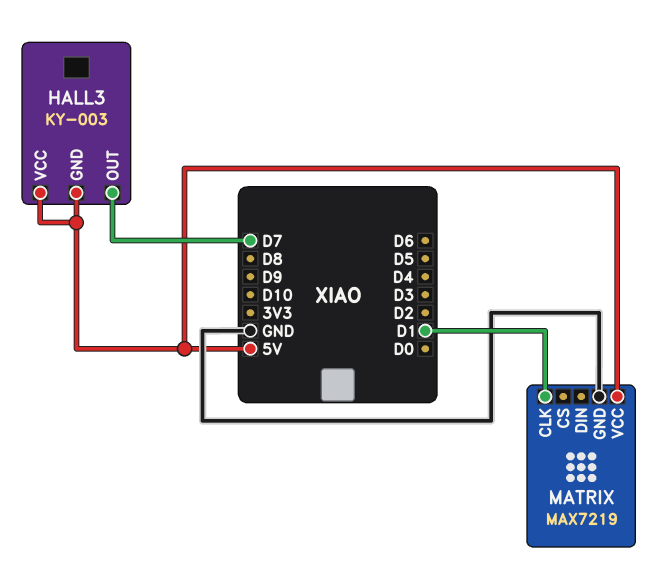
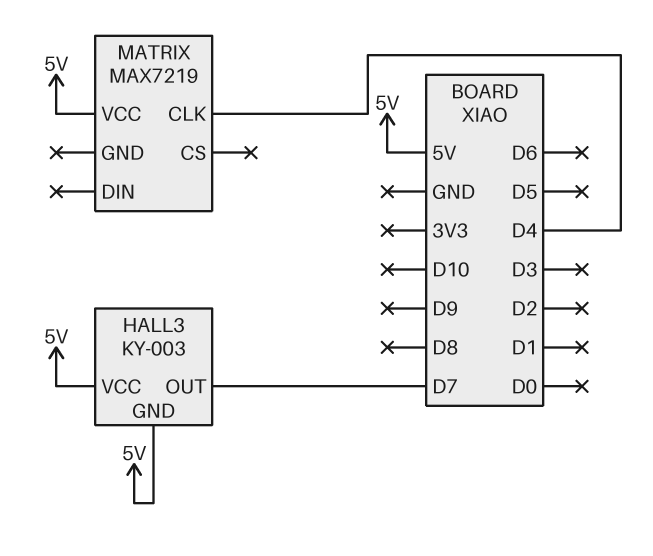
MATRIX pin CLK: D1 -> D4
MATRIX pin GND: GND -> none

